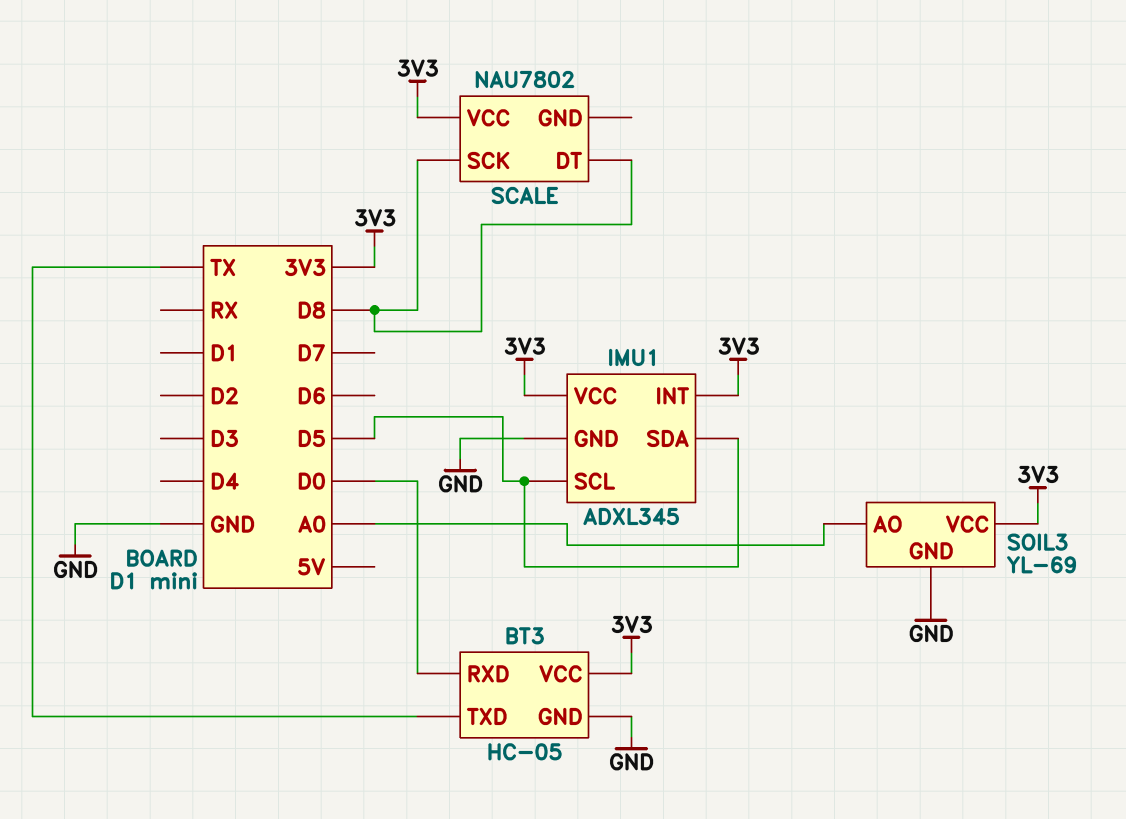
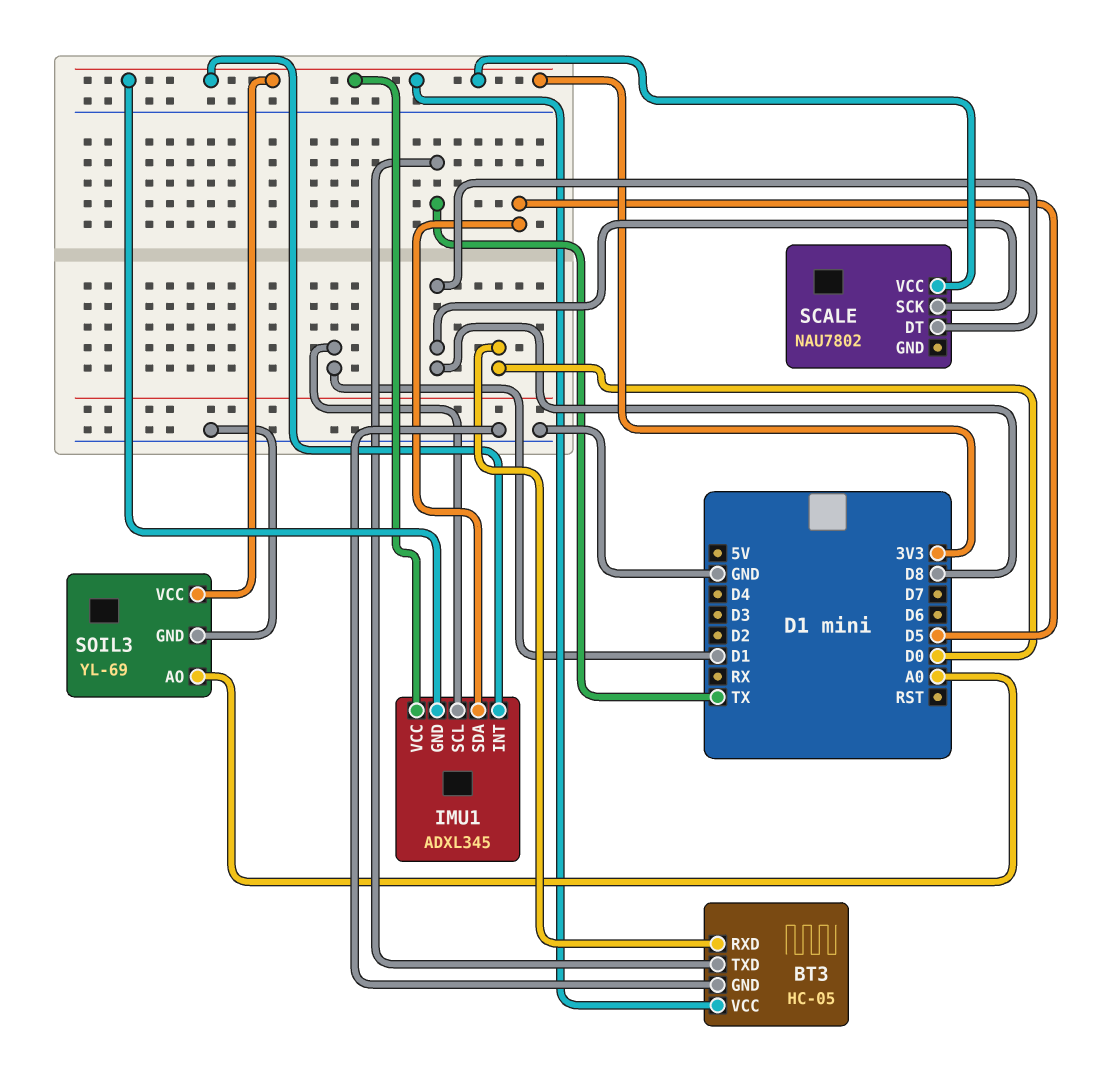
IMU1 pin GND: GND -> 3V3
IMU1 pin SCL: D5 -> D1

